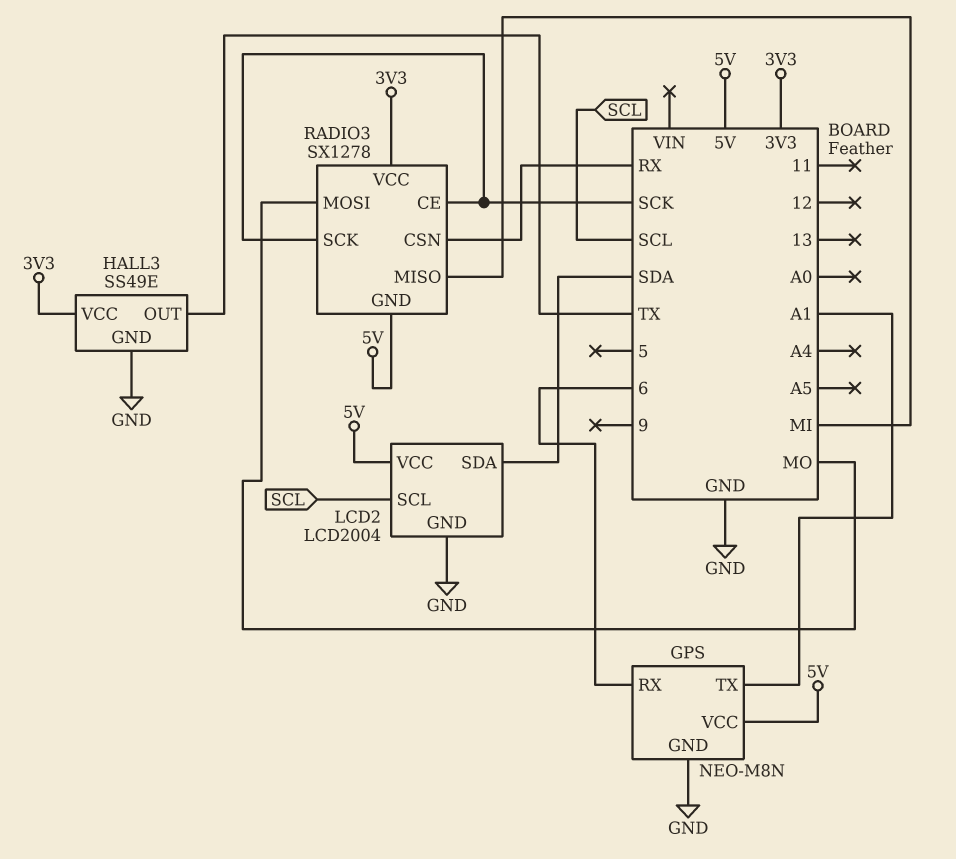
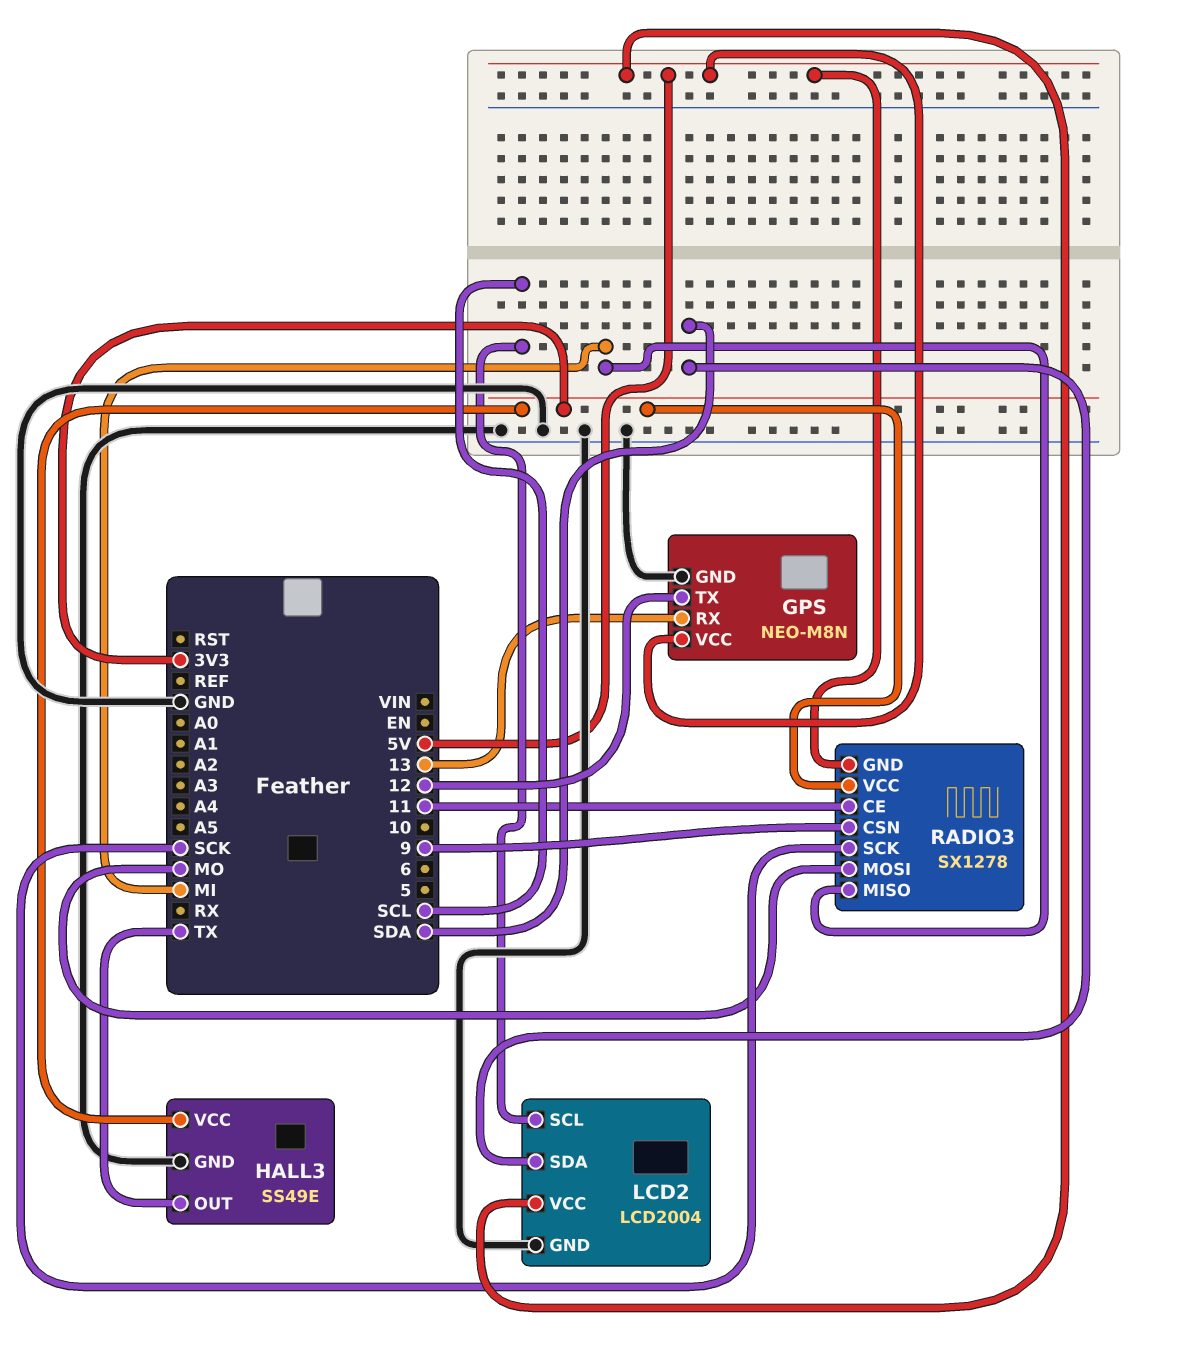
GPS pin RX: 6 -> 13
GPS pin TX: A1 -> 12
RADIO3 pin CE: SCK -> 11
RADIO3 pin CSN: RX -> 9

